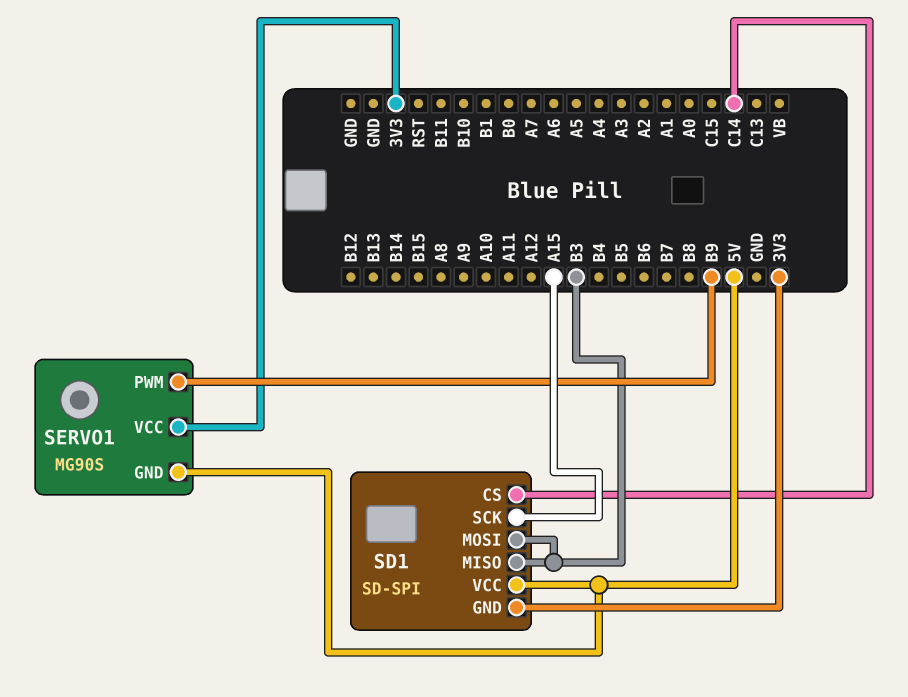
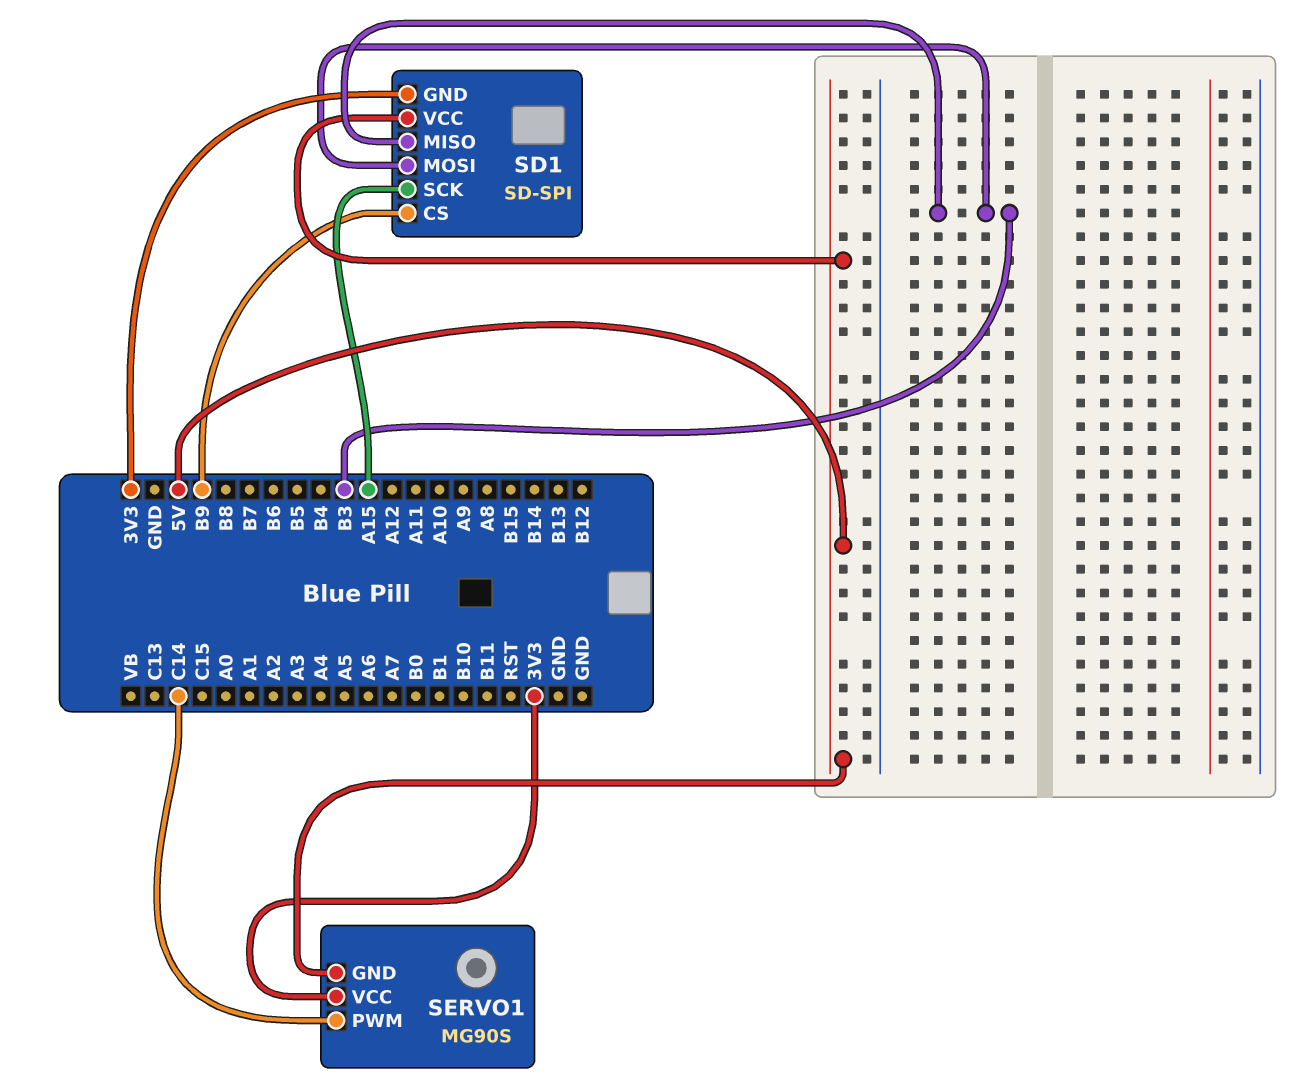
SD1 pin CS: C14 -> B9
SERVO1 pin PWM: B9 -> C14

